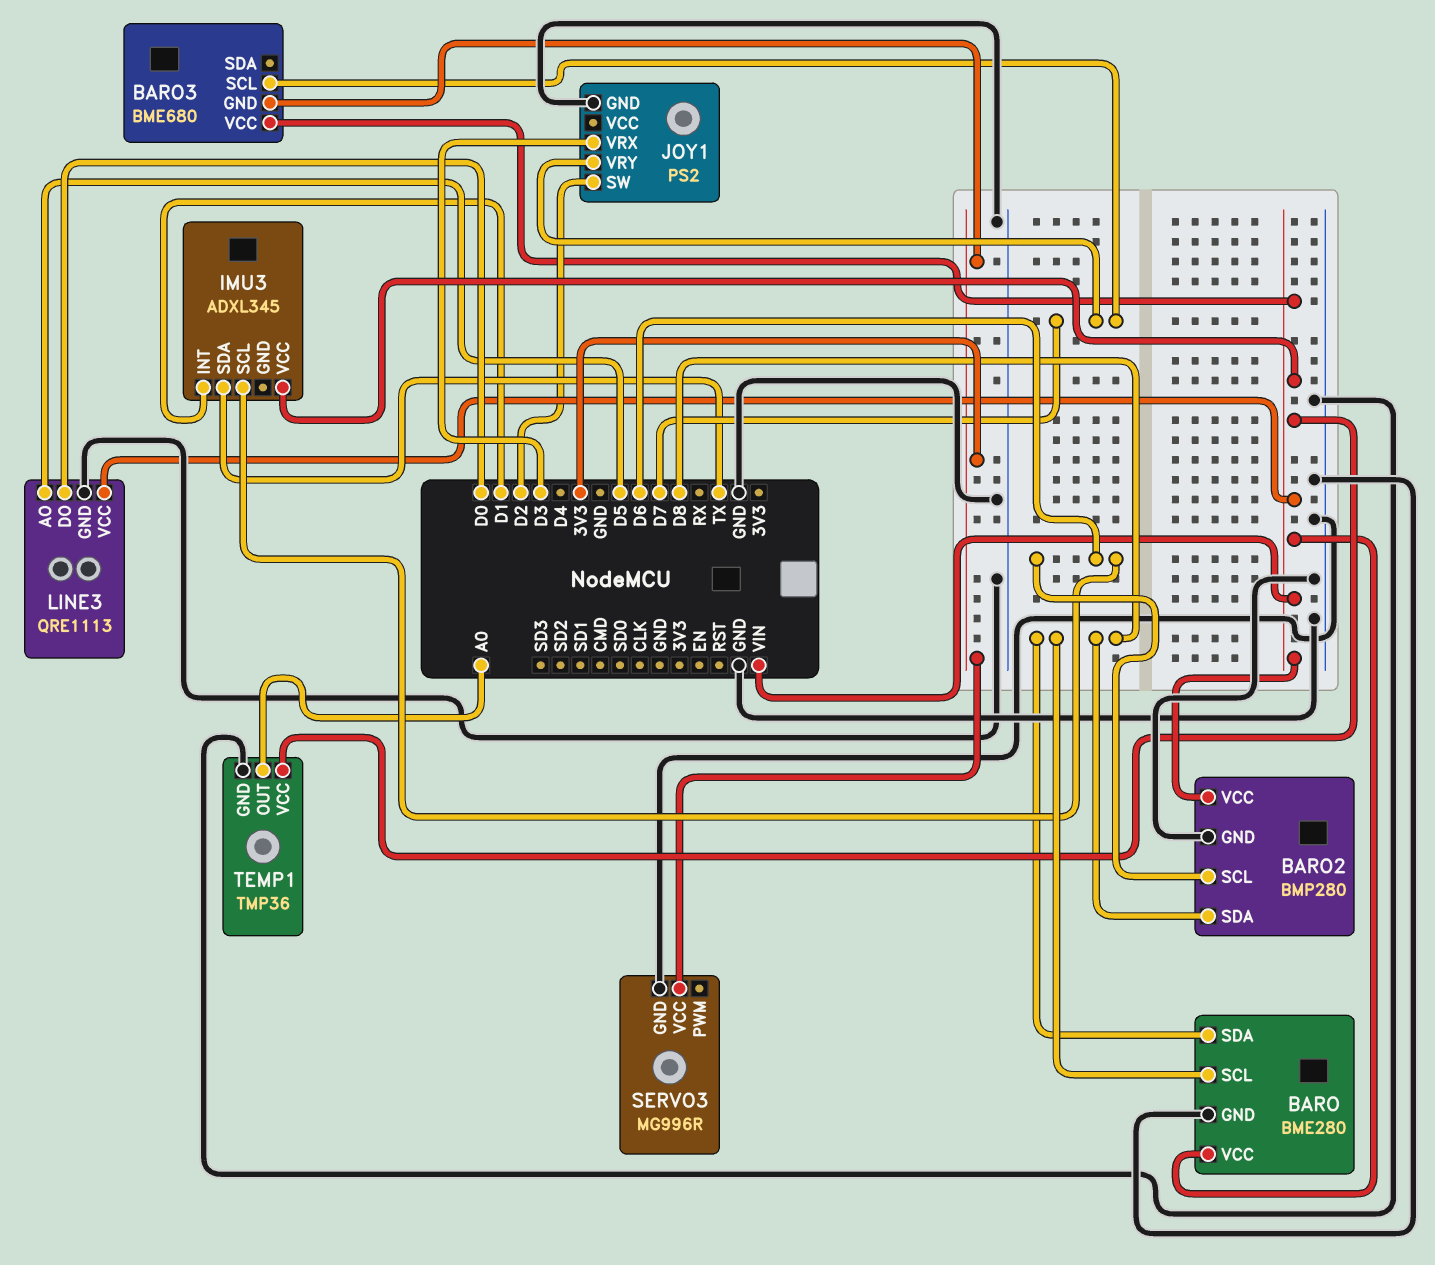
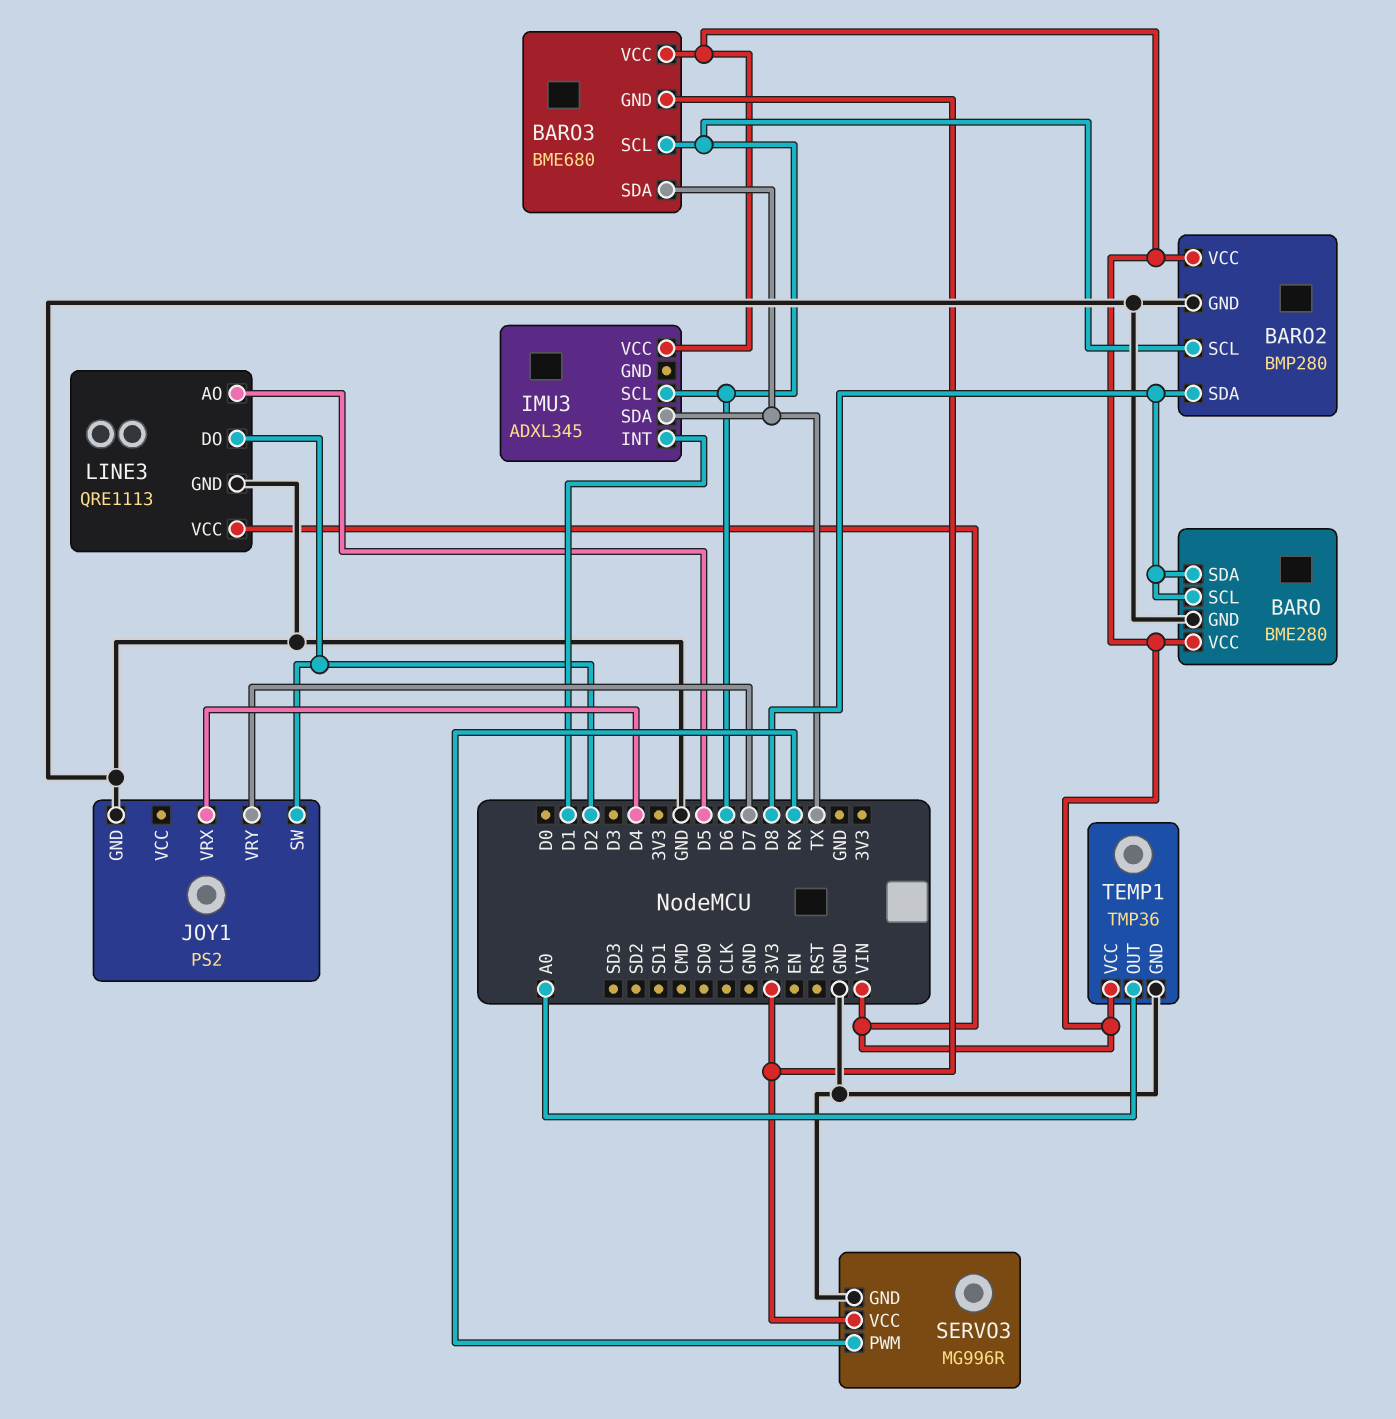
BARO3 pin SCL: D7 -> D6
BARO3 pin SDA: none -> TX
JOY1 pin VRX: D3 -> D4
LINE3 pin DO: D0 -> D2
SERVO3 pin PWM: none -> RX

